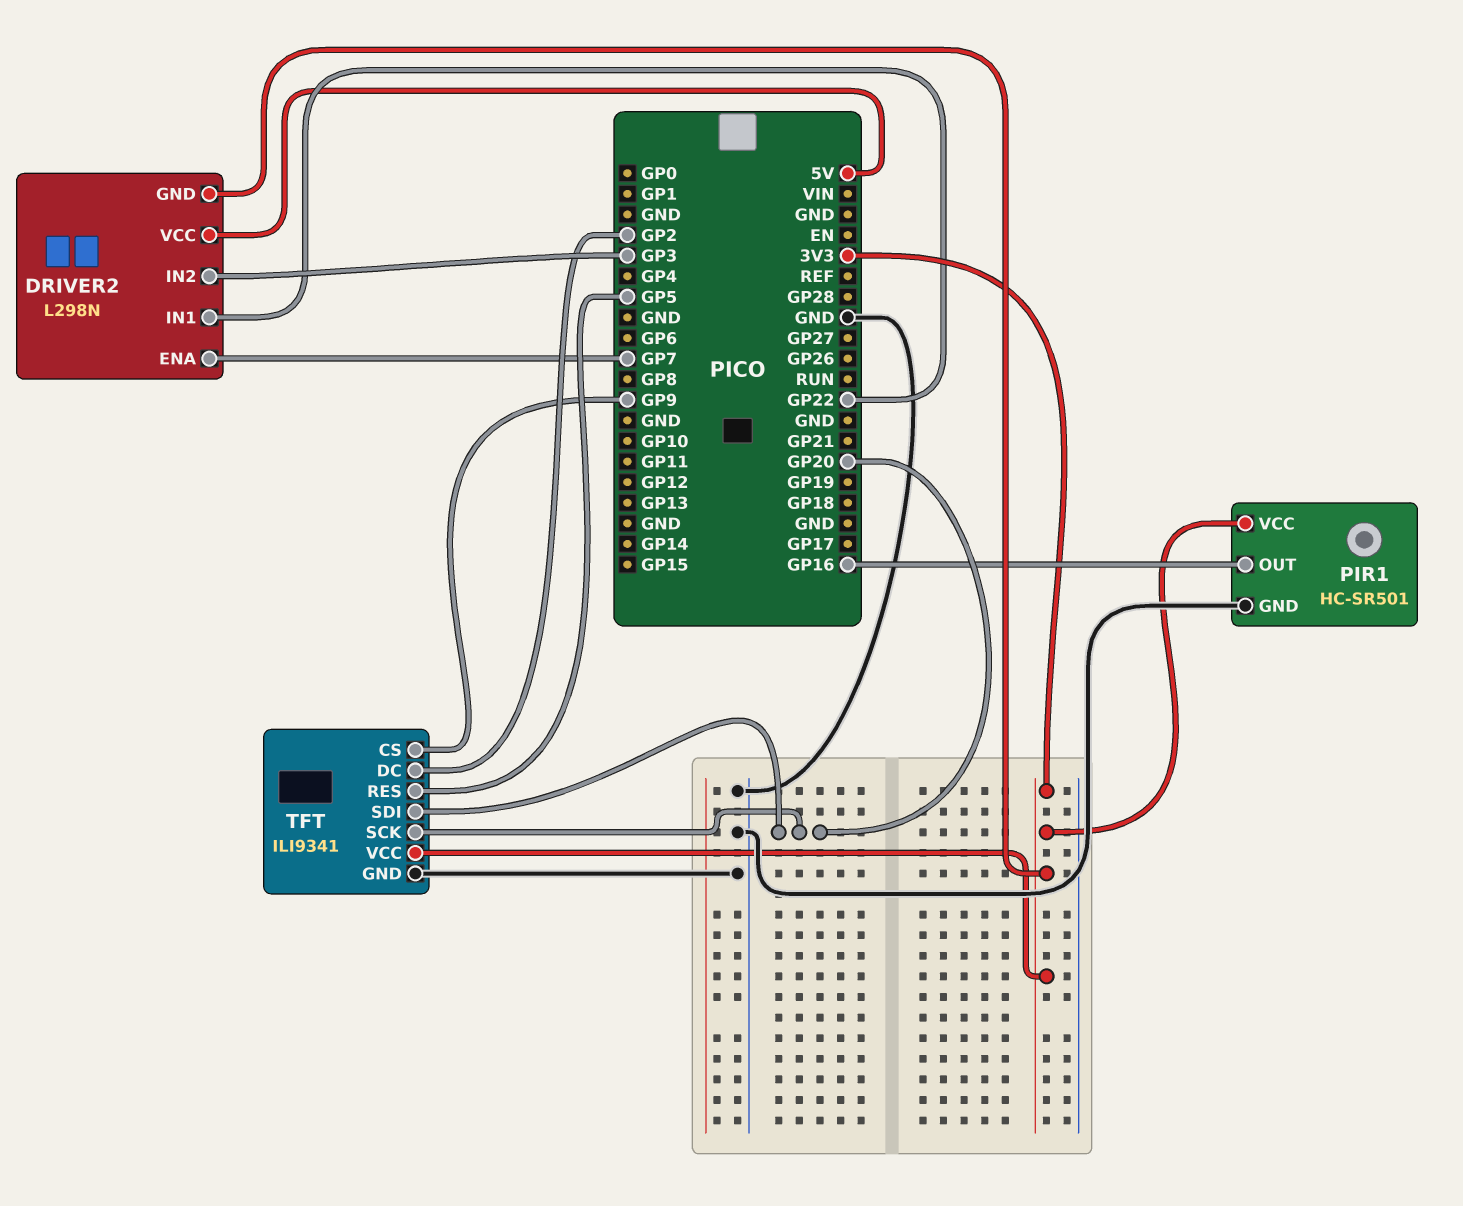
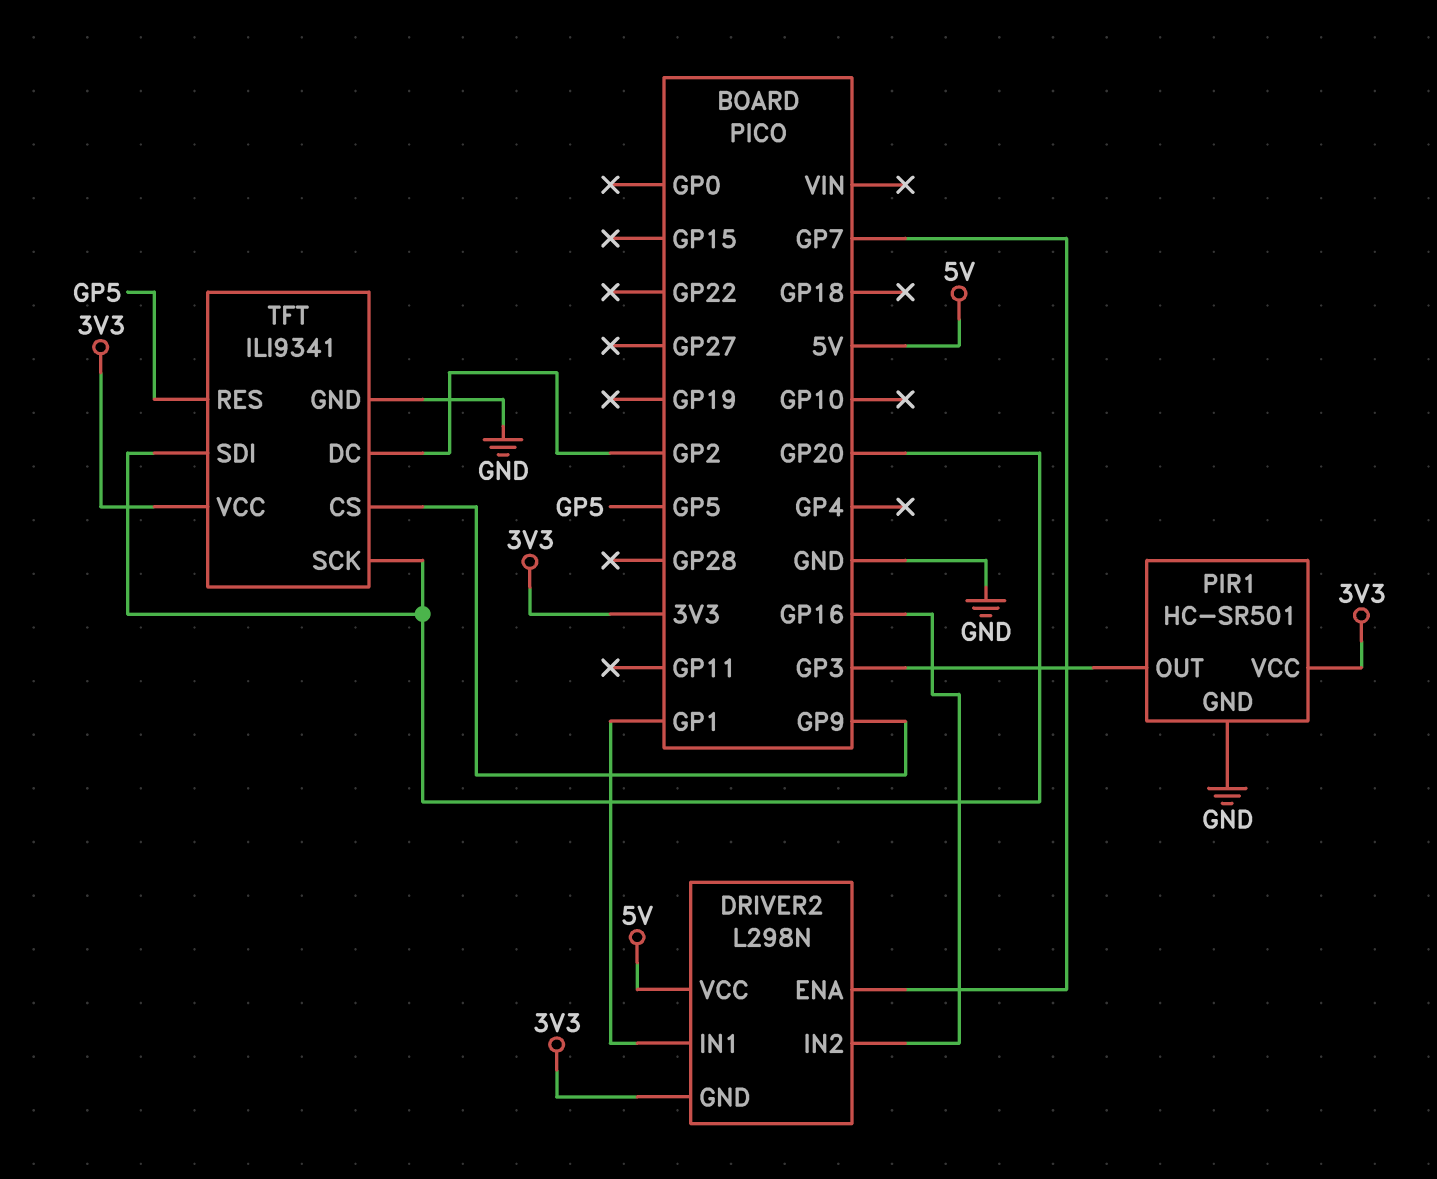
DRIVER2 pin IN1: GP22 -> GP1
DRIVER2 pin IN2: GP3 -> GP16
PIR1 pin OUT: GP16 -> GP3

